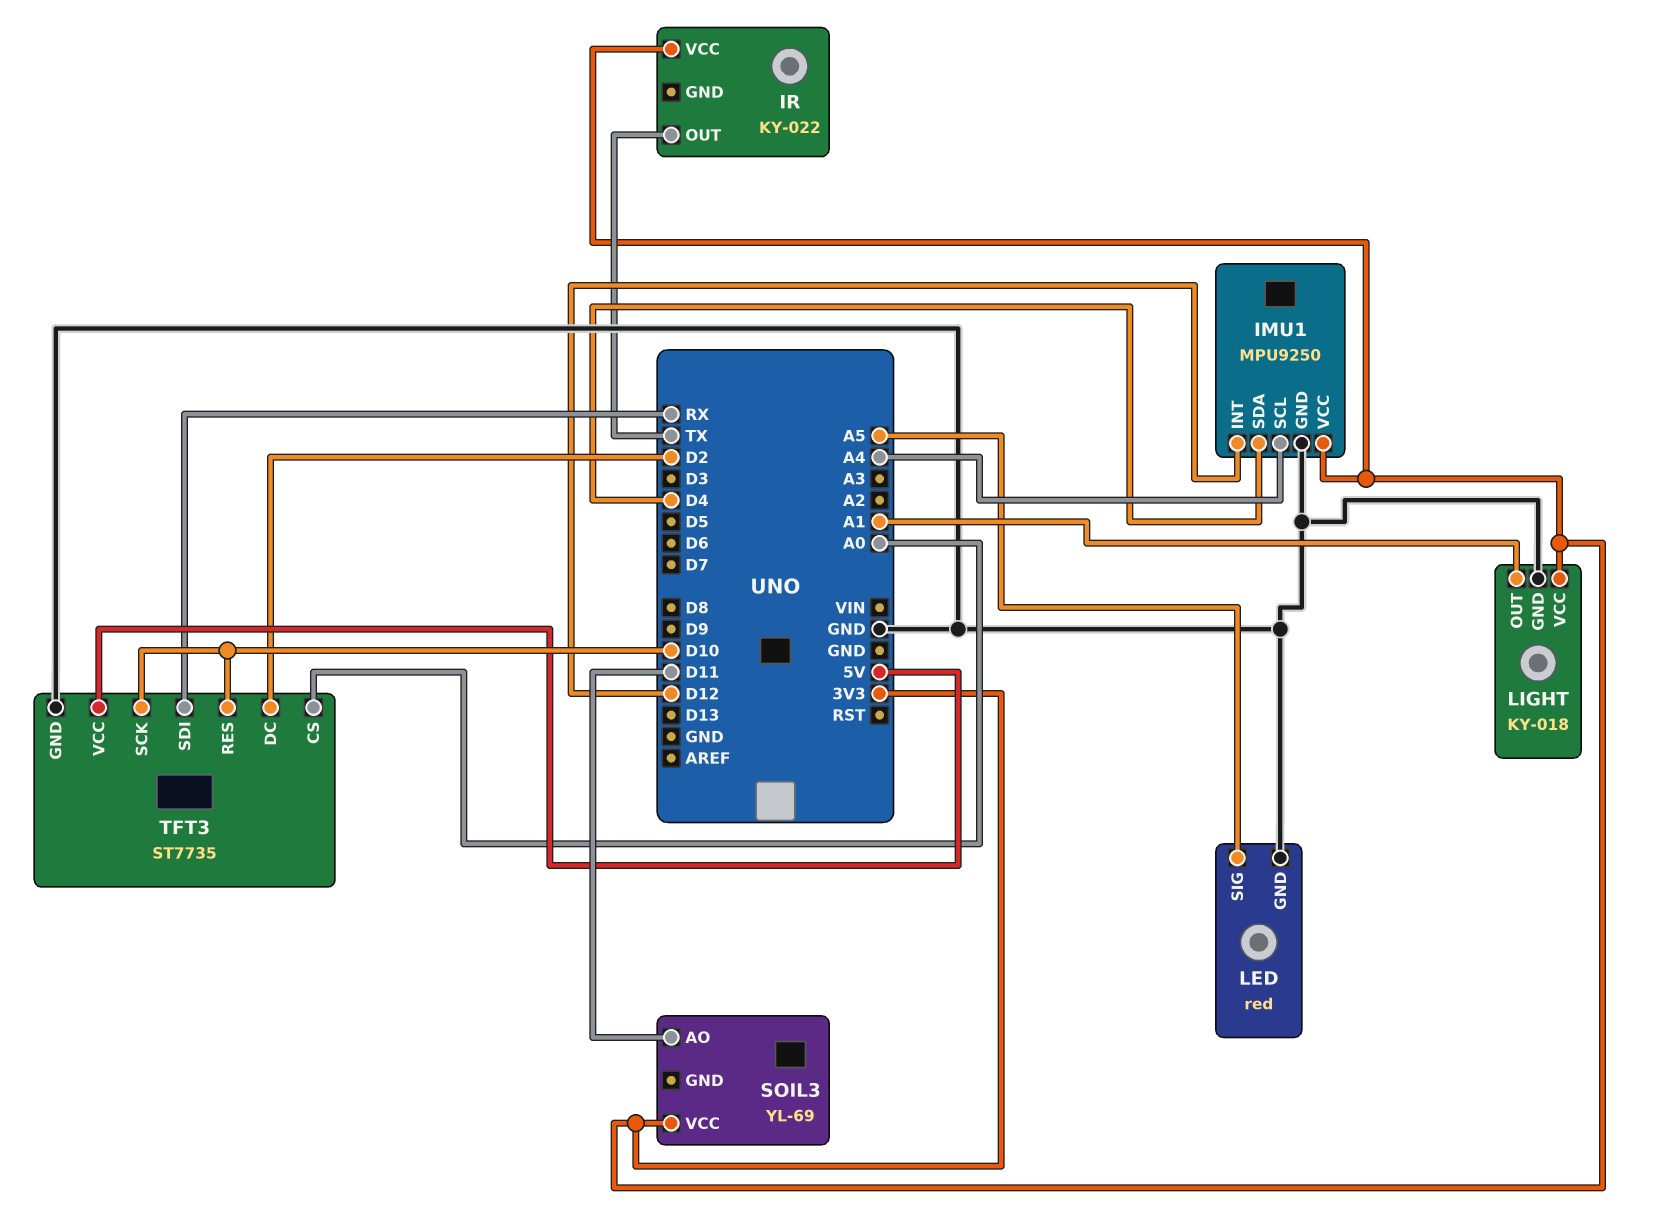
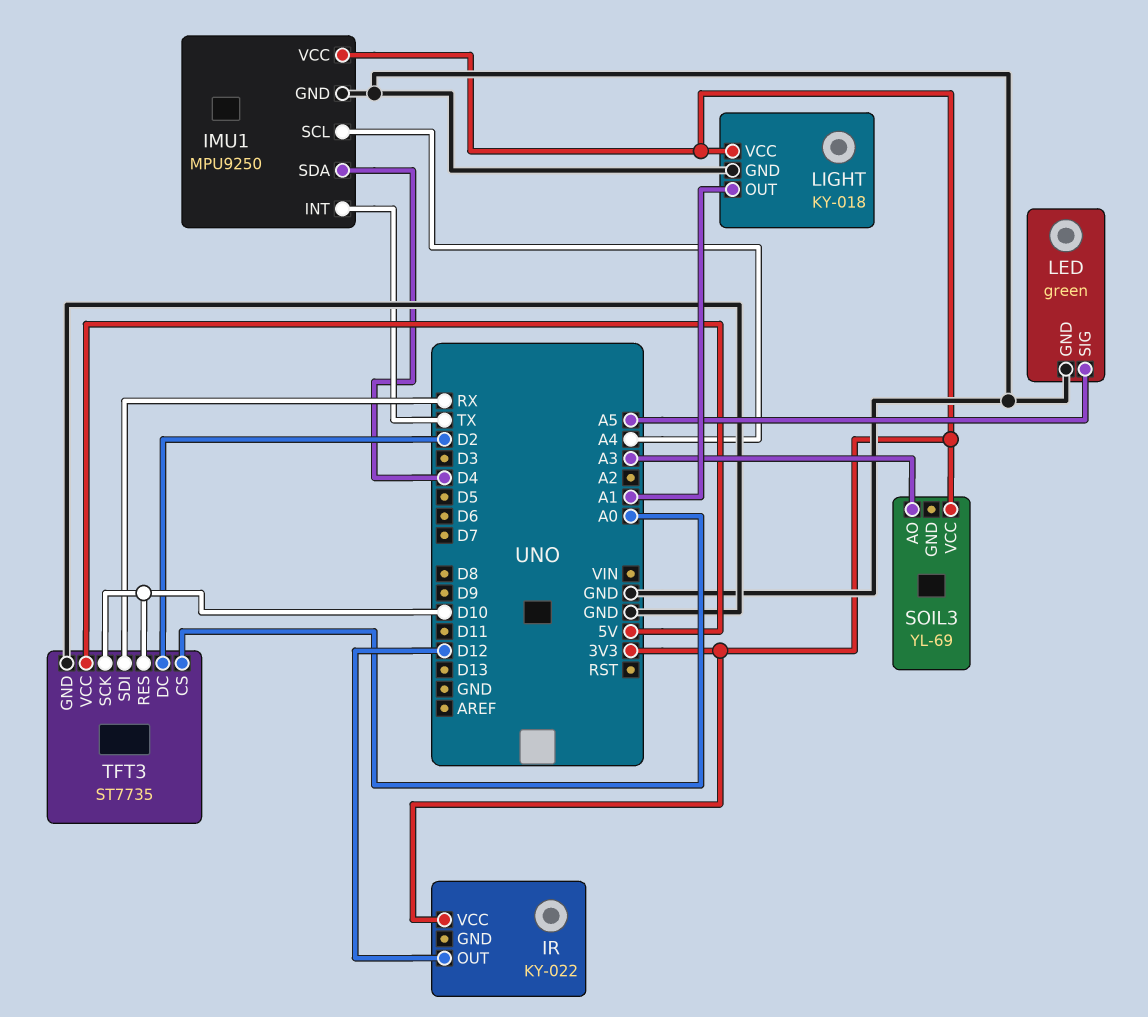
IMU1 pin INT: D12 -> TX
IR pin OUT: TX -> D12
LED: red -> green
SOIL3 pin AO: D11 -> A3

